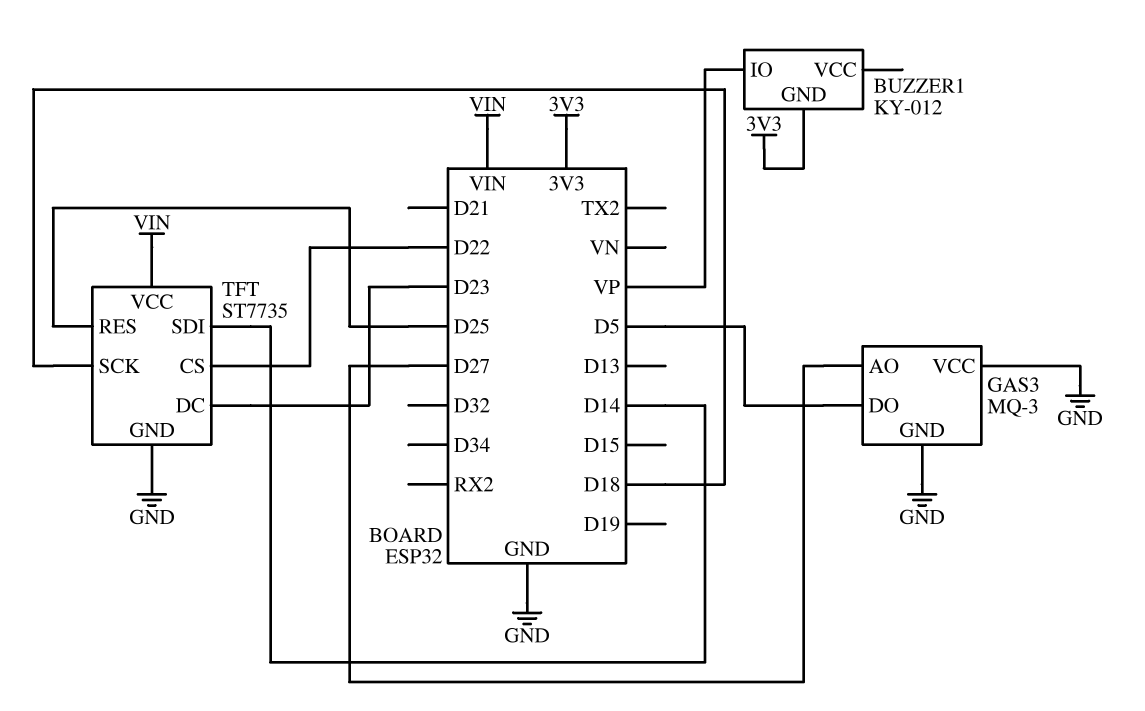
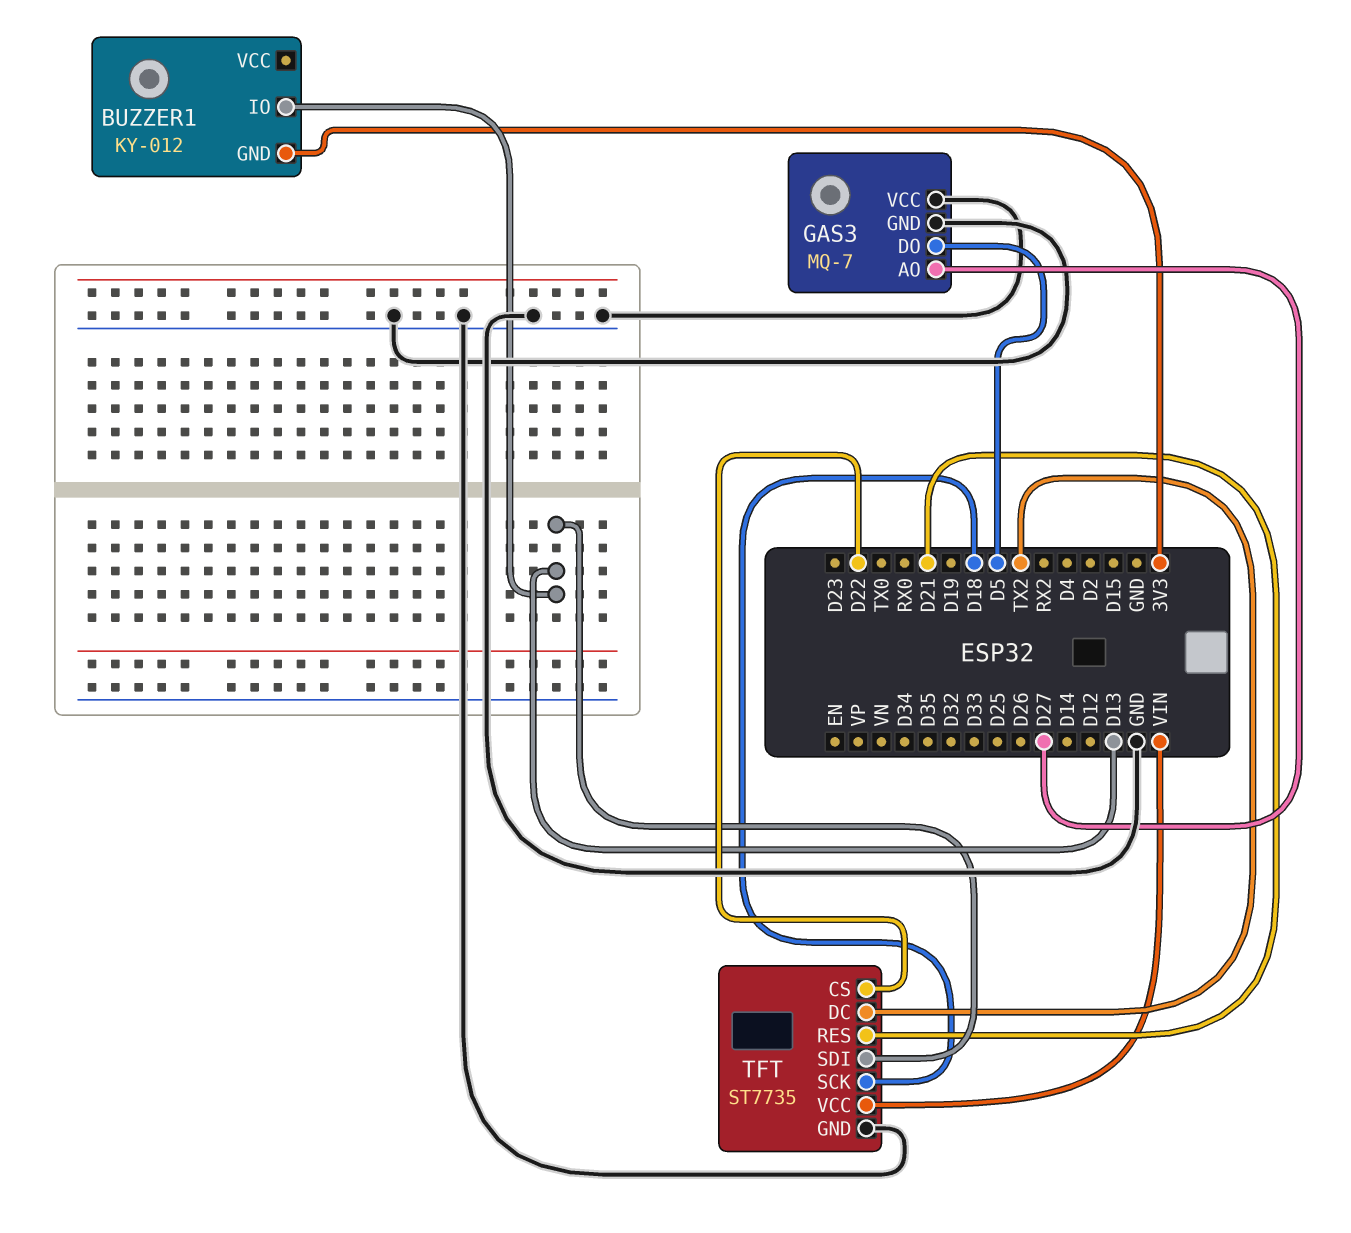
BUZZER1 pin IO: VP -> D13
GAS3: MQ-3 -> MQ-7
TFT pin DC: D23 -> TX2
TFT pin RES: D25 -> D21
TFT pin SDI: D14 -> D13

